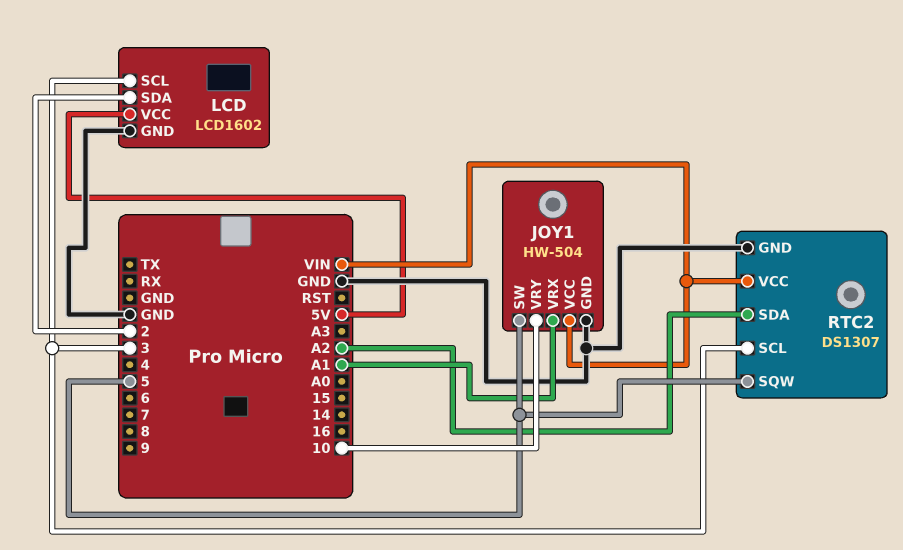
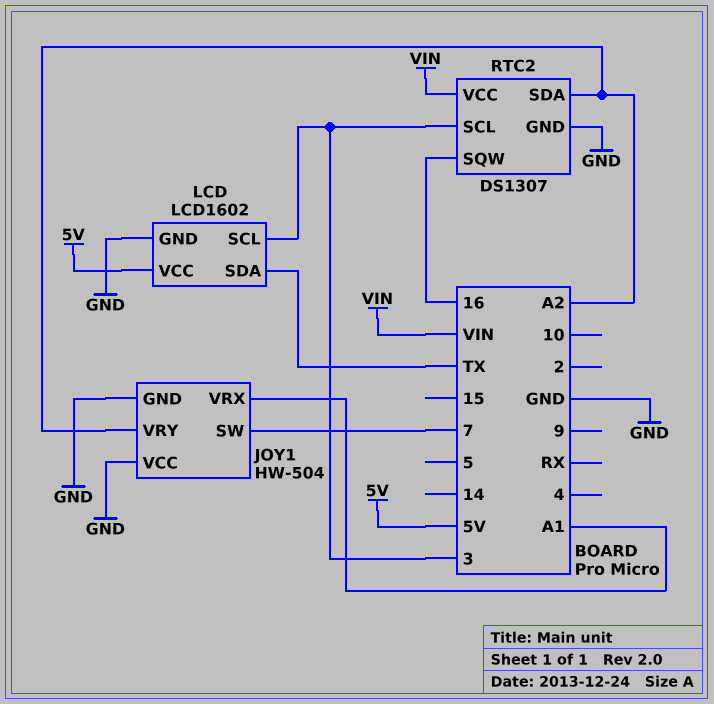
JOY1 pin SW: 5 -> 7
JOY1 pin VCC: VIN -> GND
JOY1 pin VRY: 10 -> A2
LCD pin SDA: 2 -> TX
RTC2 pin SQW: 5 -> 16

